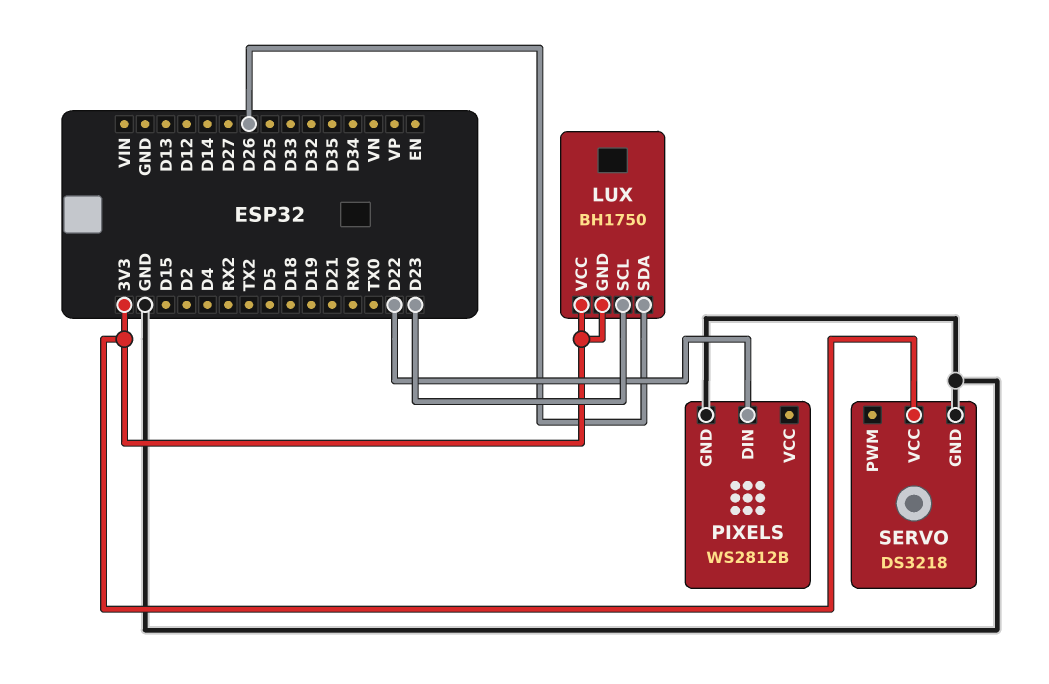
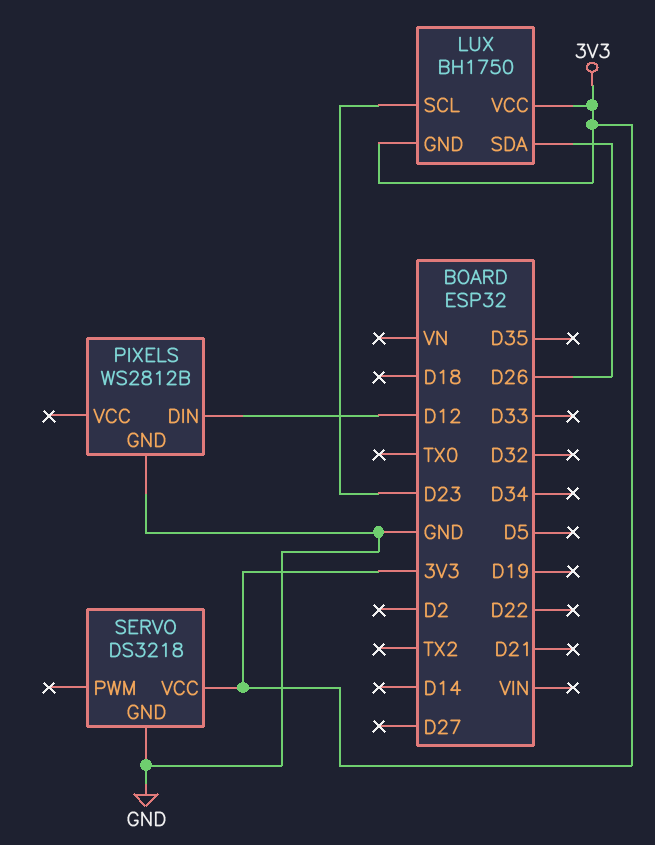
PIXELS pin DIN: D22 -> D12

